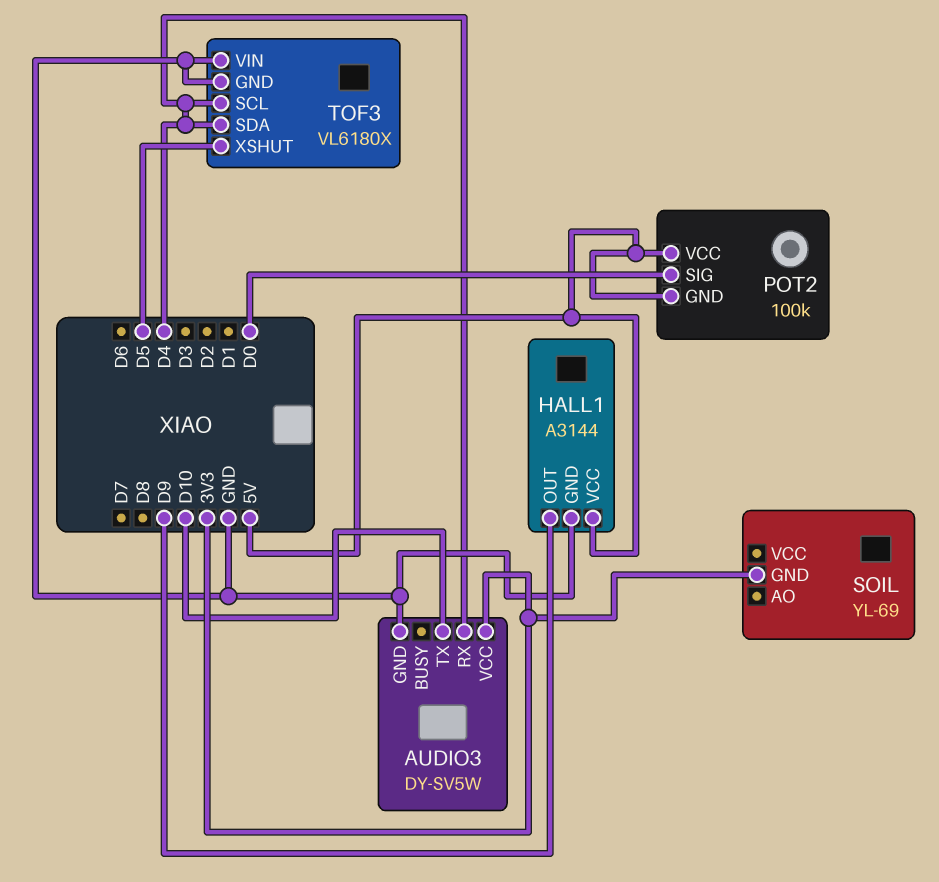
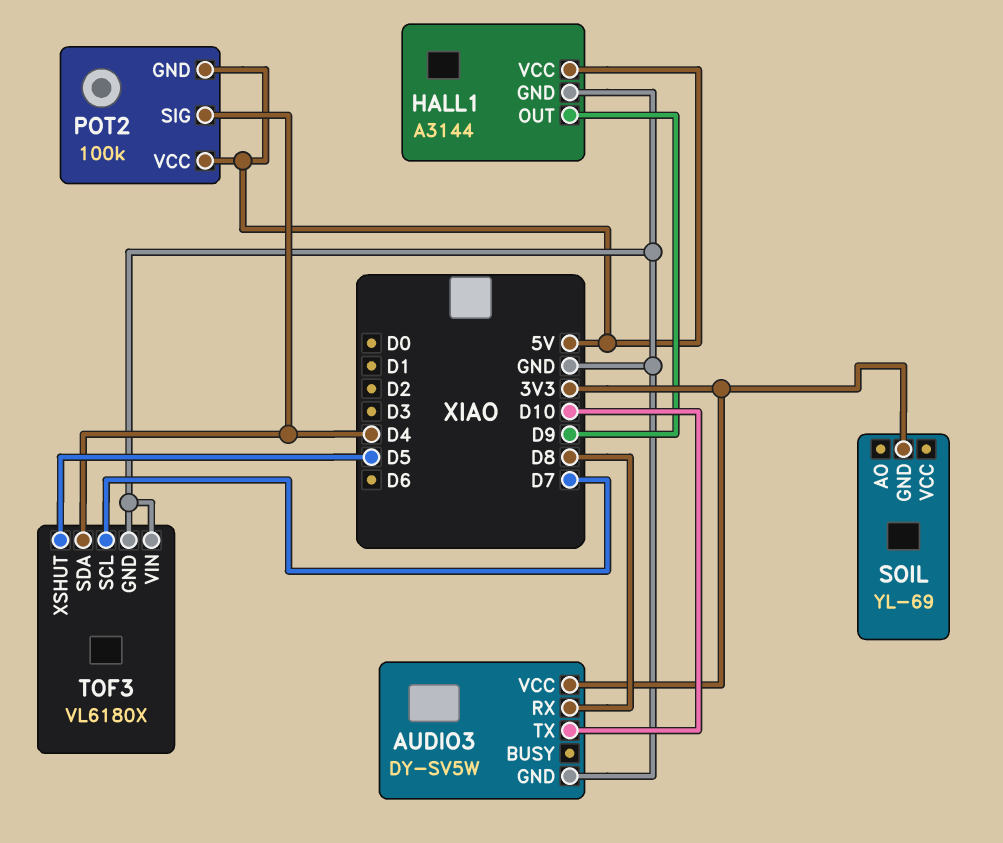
AUDIO3 pin RX: D4 -> D8
POT2 pin SIG: D0 -> D4
TOF3 pin SCL: D4 -> D7

